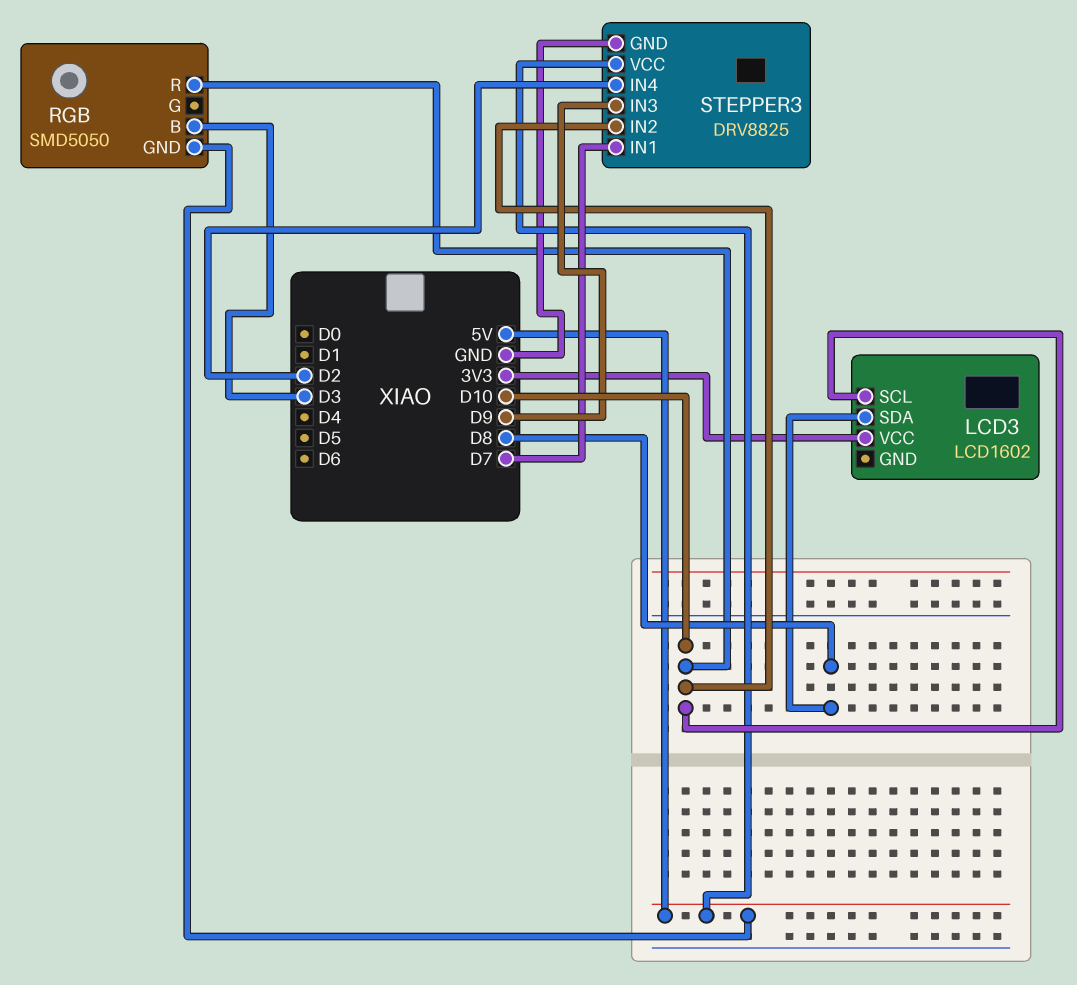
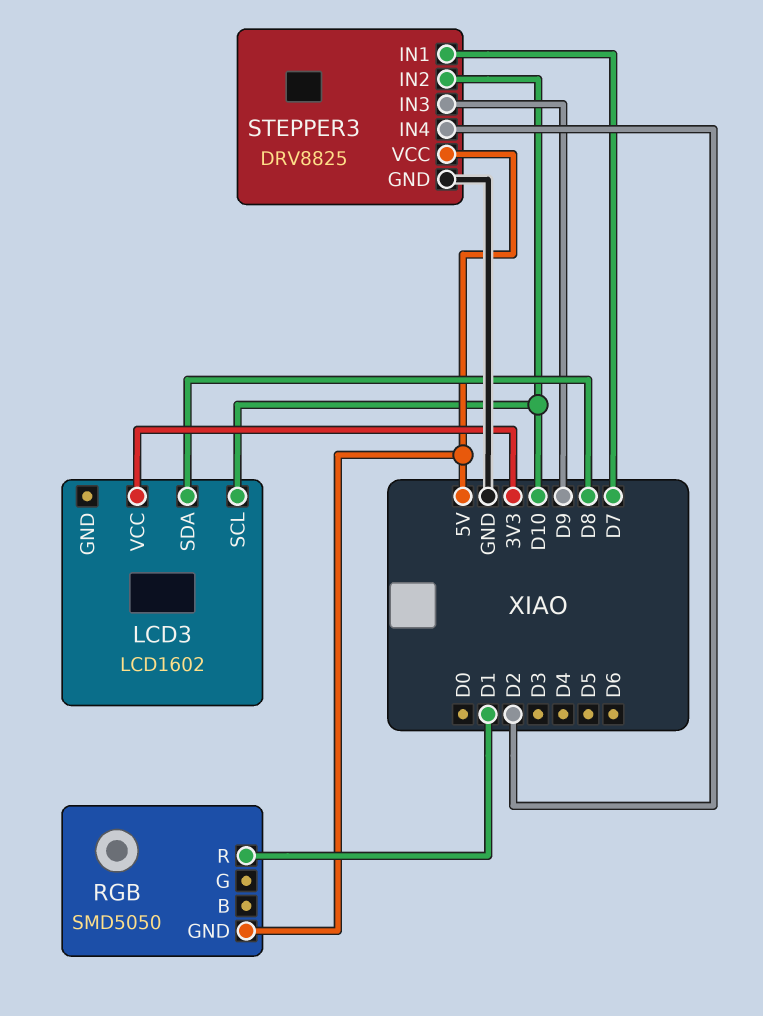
RGB pin B: D3 -> none
RGB pin R: D10 -> D1

